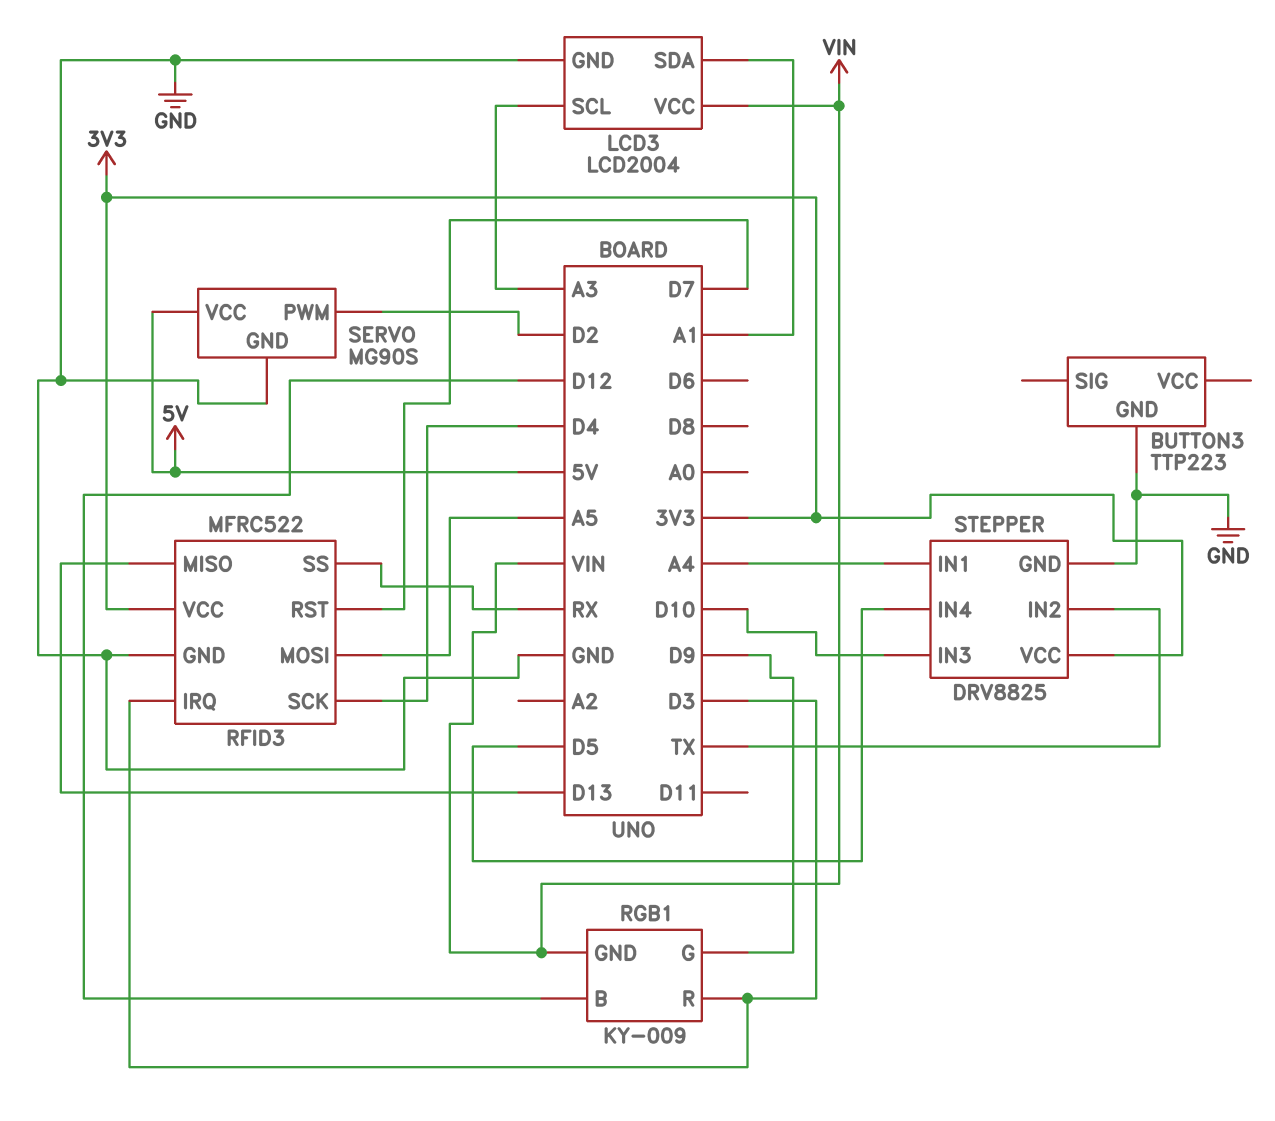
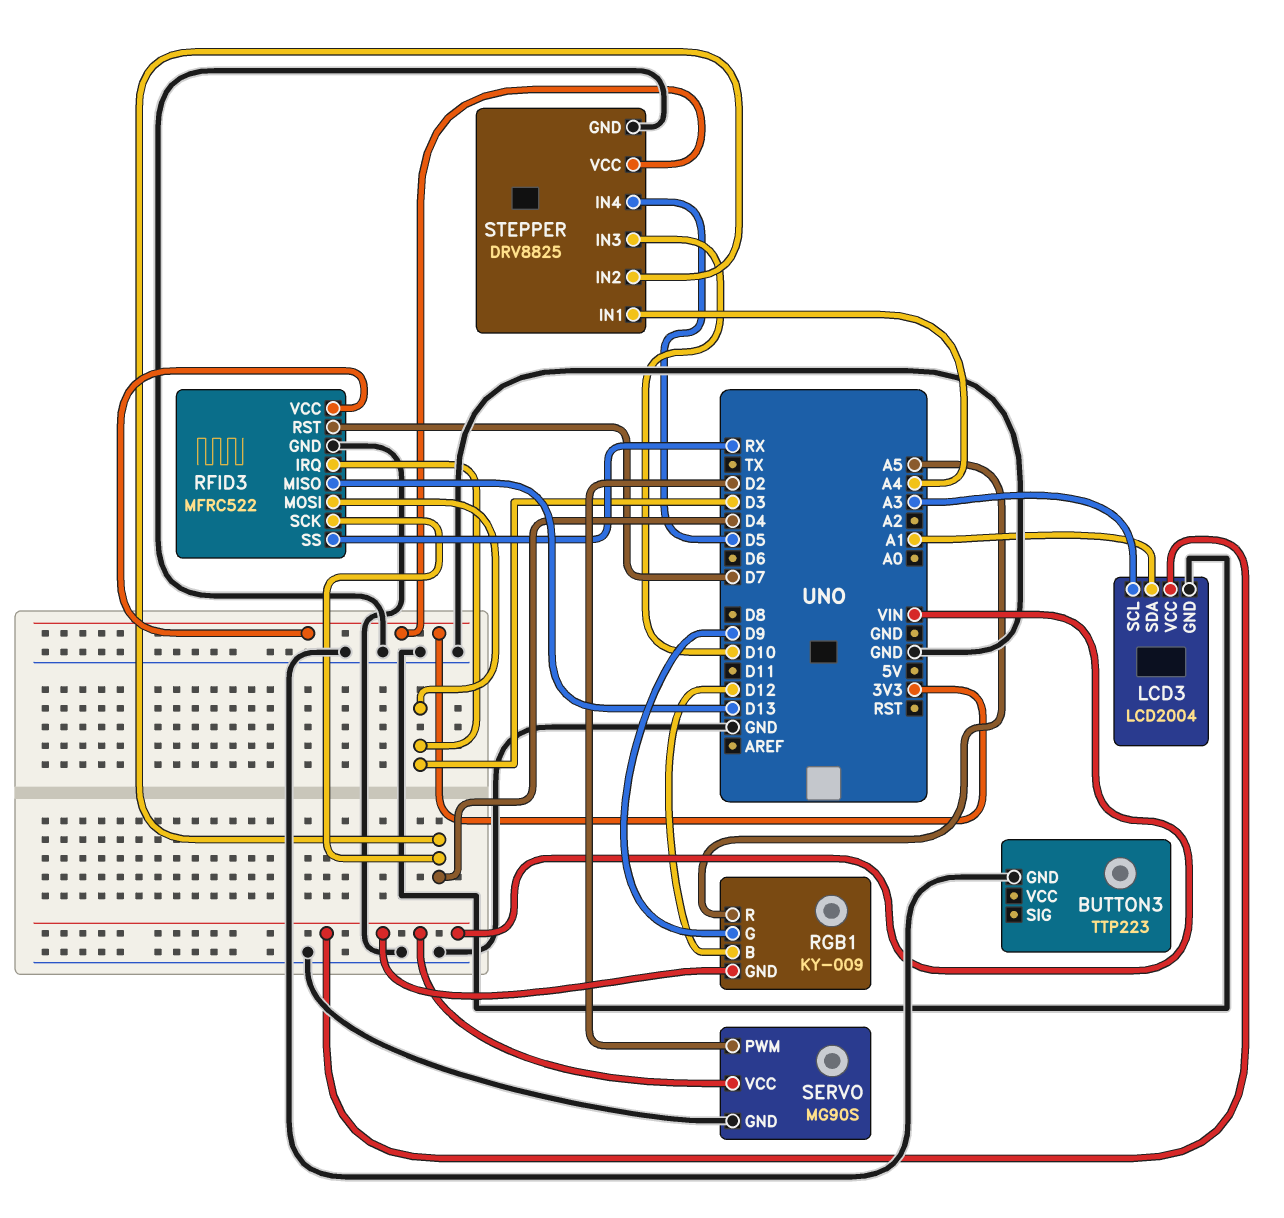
RFID3 pin MOSI: A5 -> D3
RGB1 pin R: D3 -> A5
SERVO pin VCC: 5V -> VIN
STEPPER pin IN2: TX -> D4

